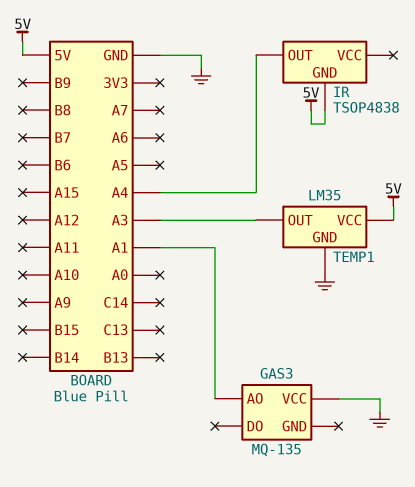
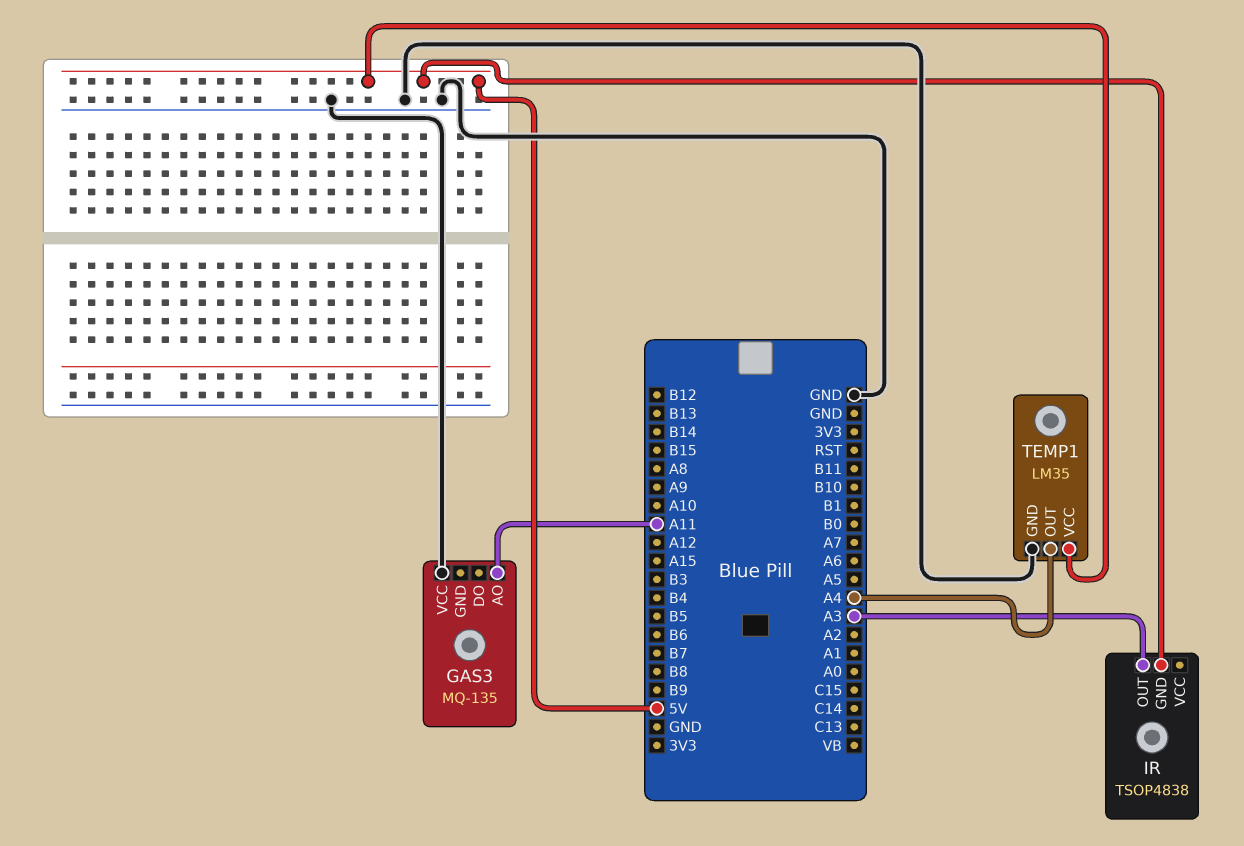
GAS3 pin AO: A1 -> A11
IR pin OUT: A4 -> A3
TEMP1 pin OUT: A3 -> A4

